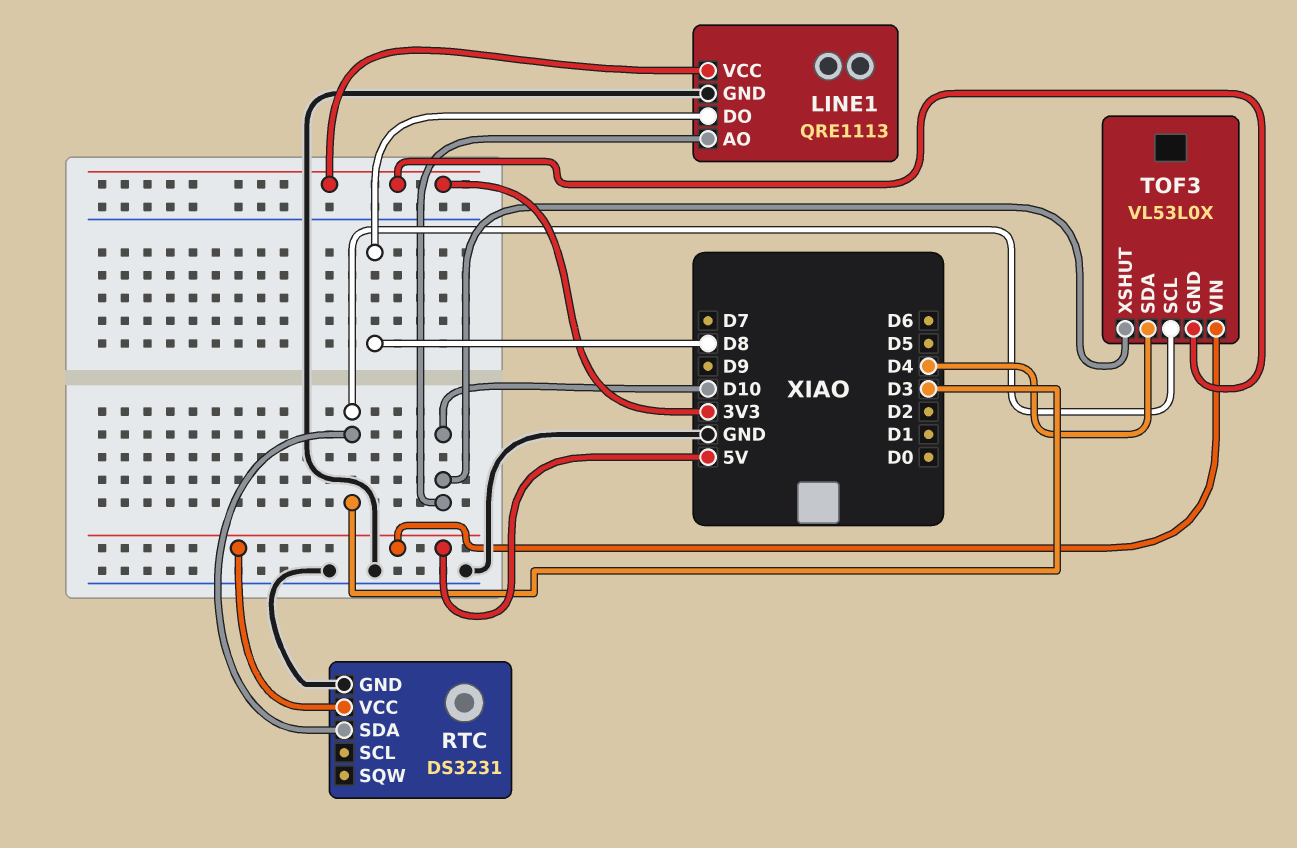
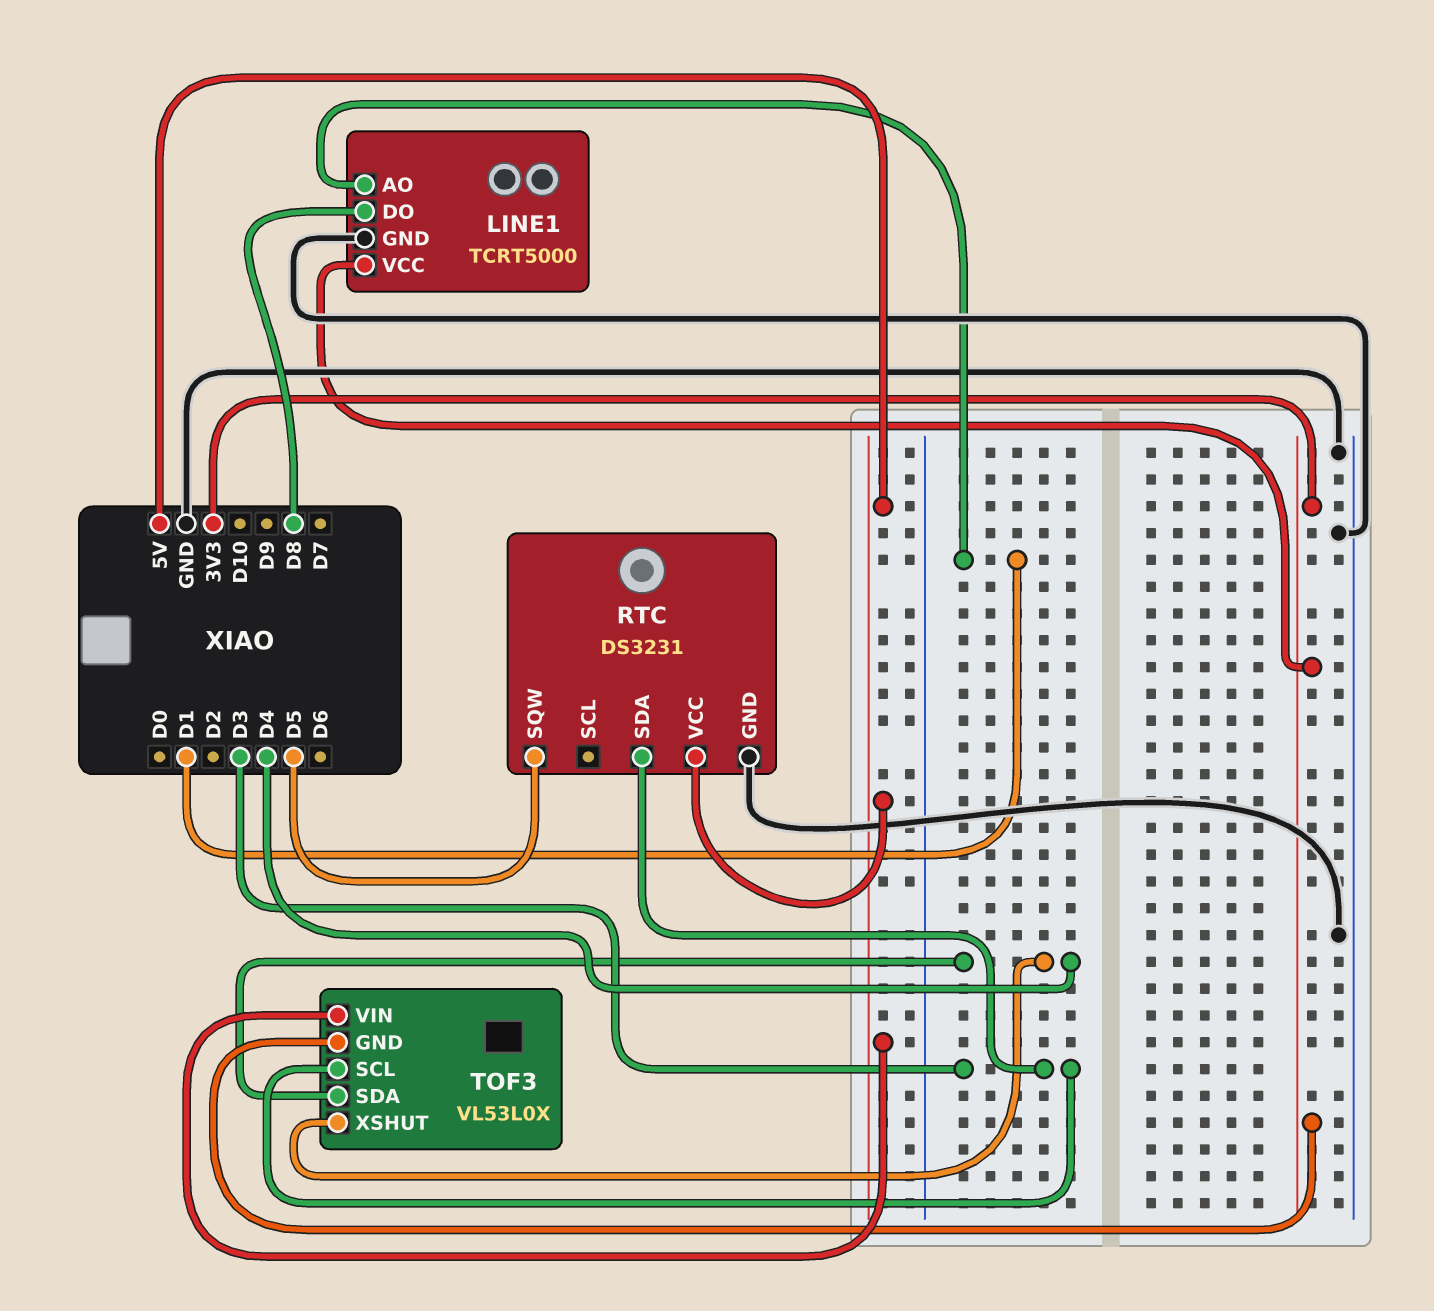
LINE1: QRE1113 -> TCRT5000
LINE1 pin AO: D10 -> D1
RTC pin SQW: none -> D5
TOF3 pin XSHUT: D10 -> D4

